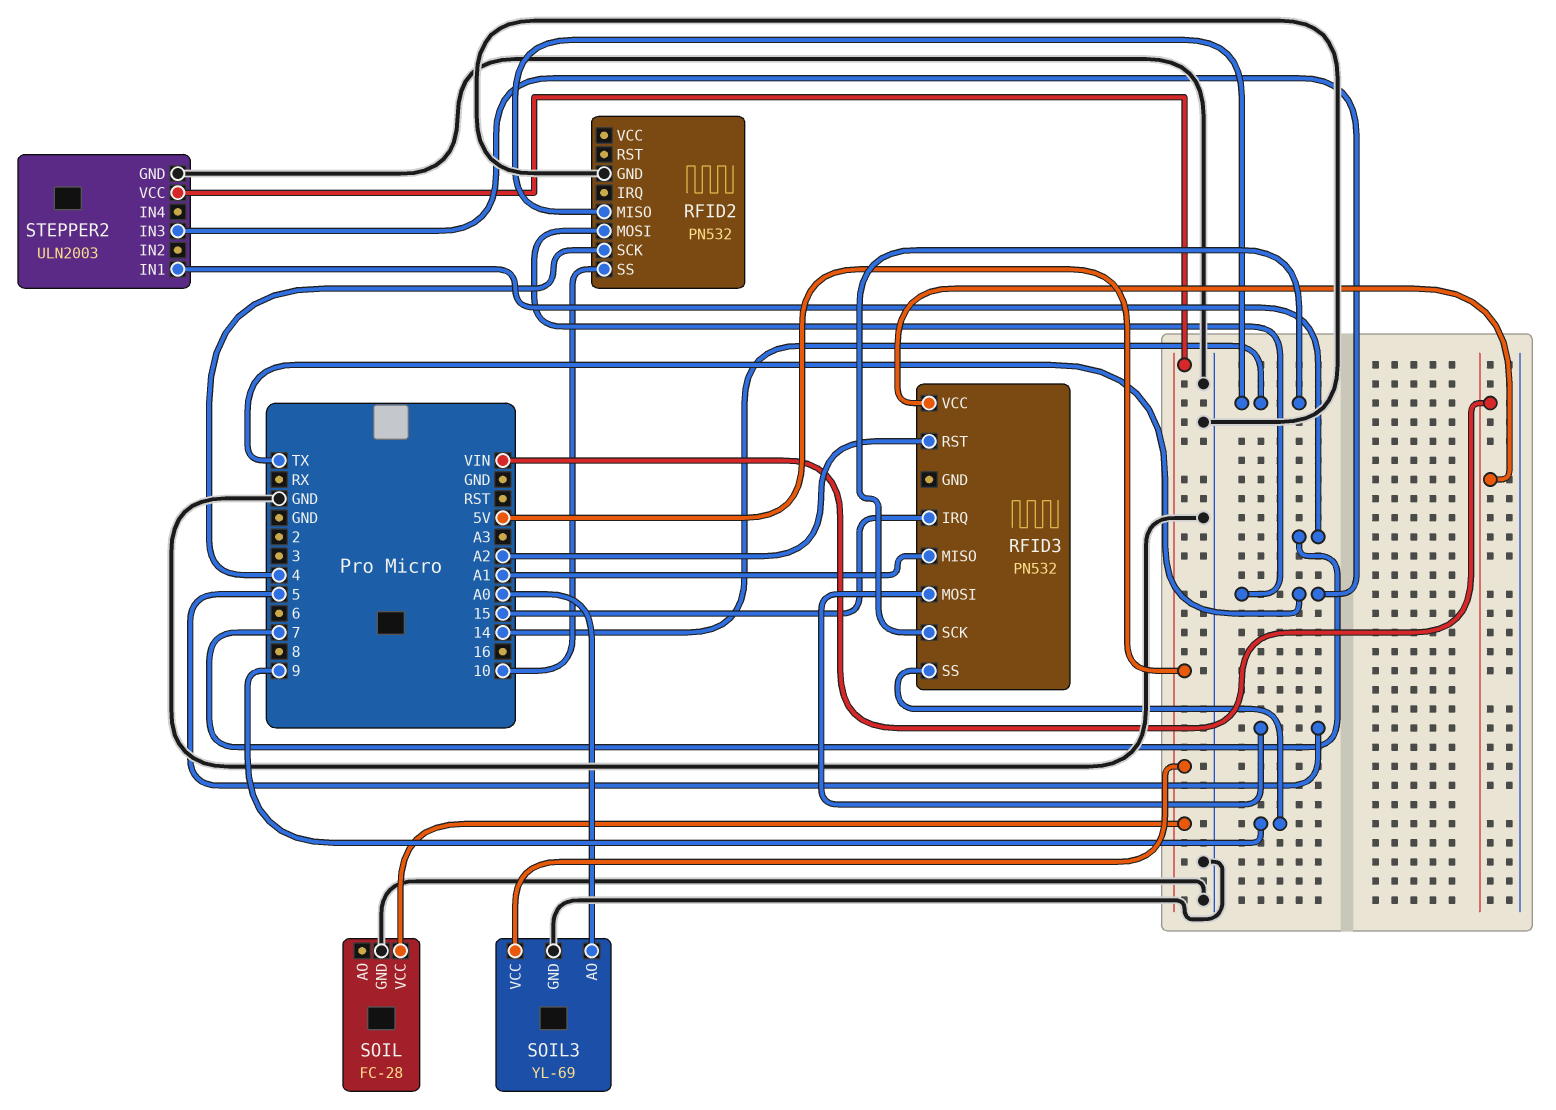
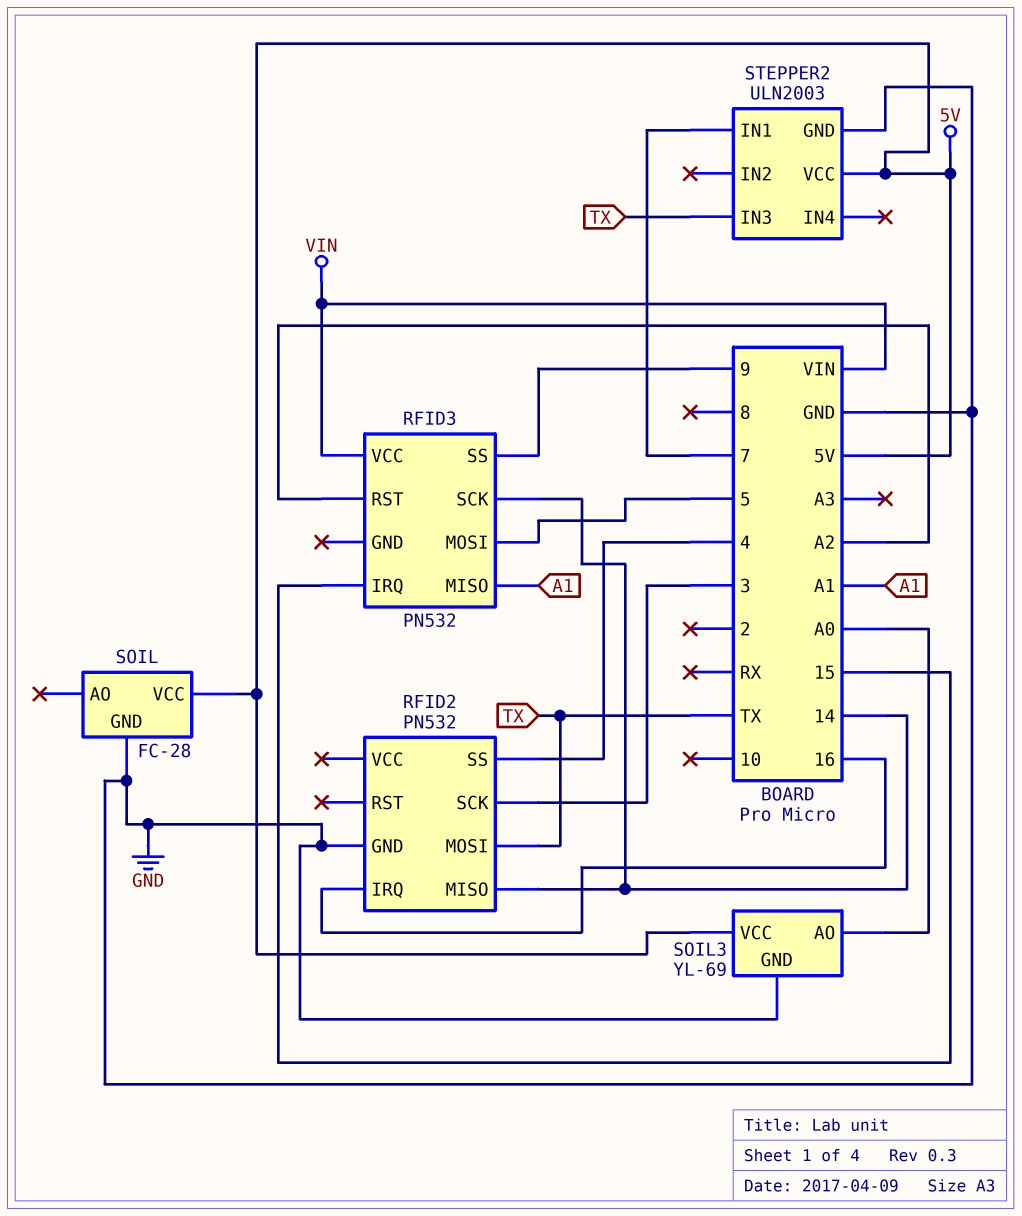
RFID2 pin IRQ: none -> 16
RFID2 pin SCK: 4 -> 3
RFID2 pin SS: 10 -> 4

